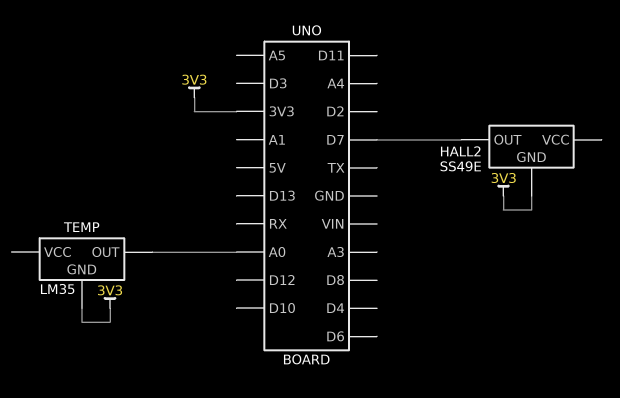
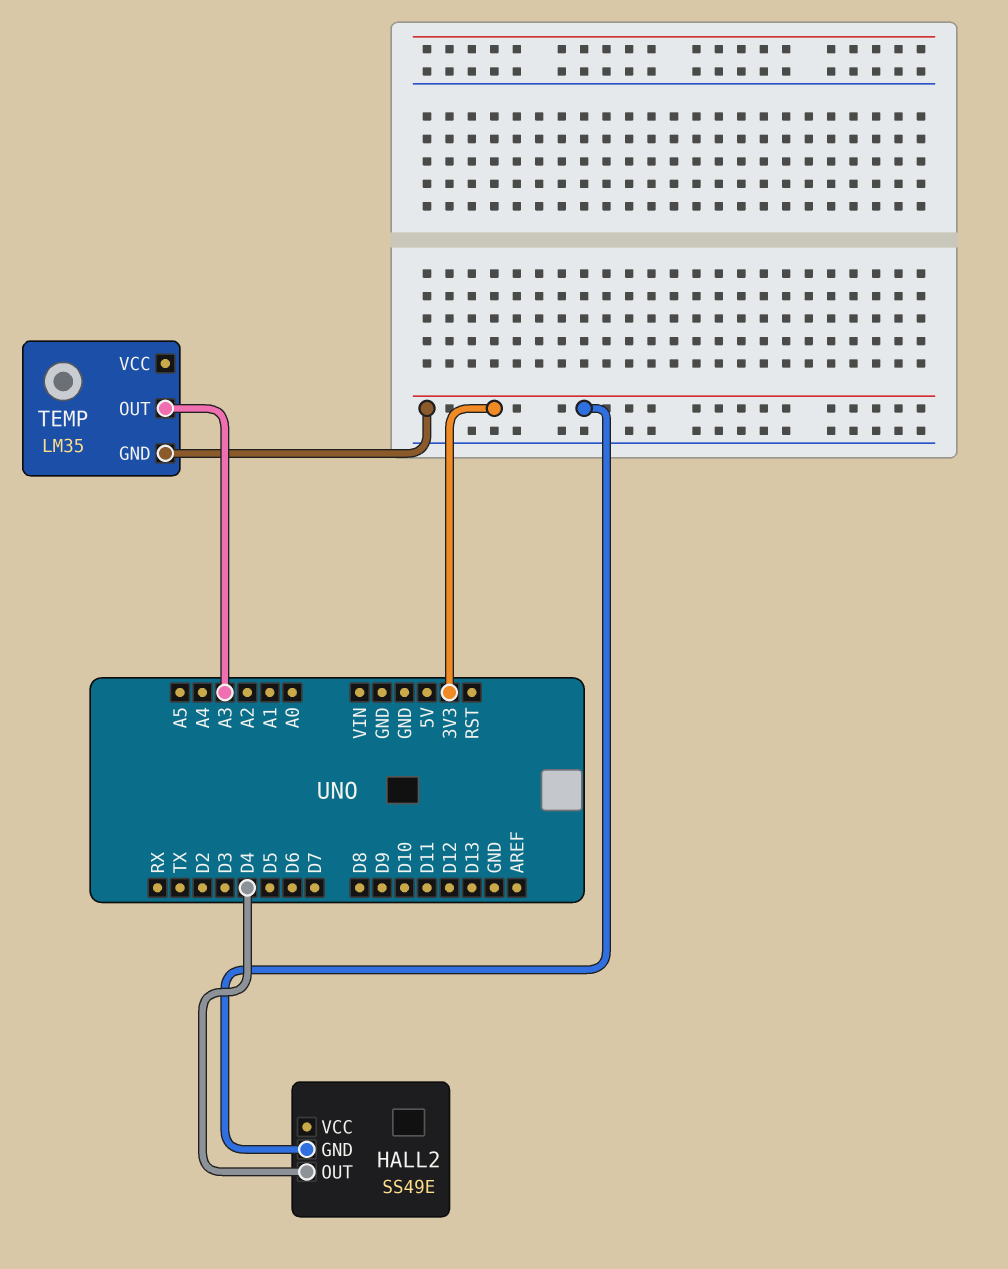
HALL2 pin OUT: D7 -> D4
TEMP pin OUT: A0 -> A3

